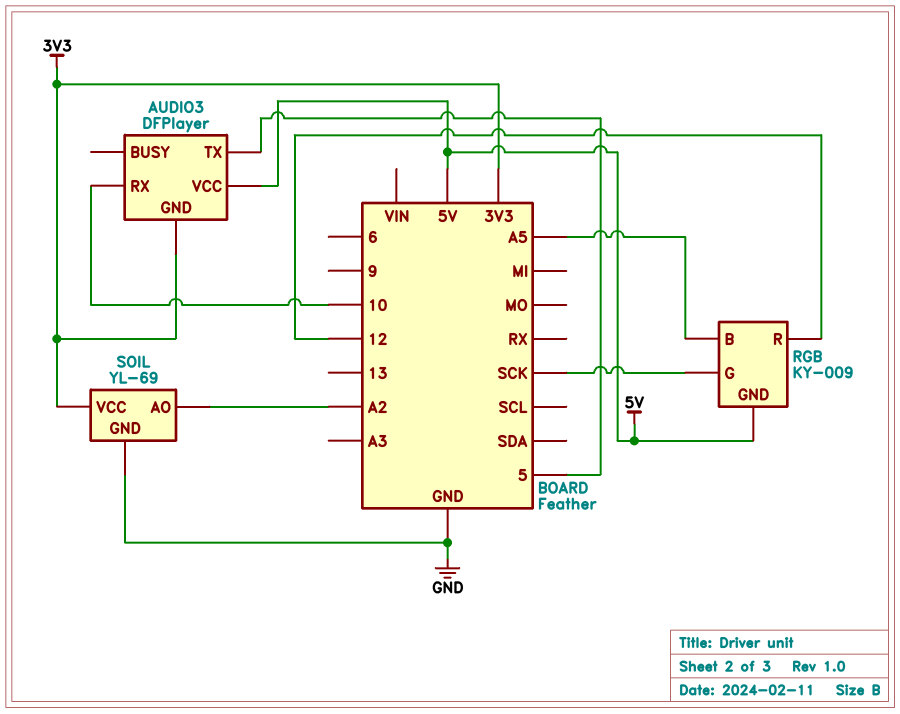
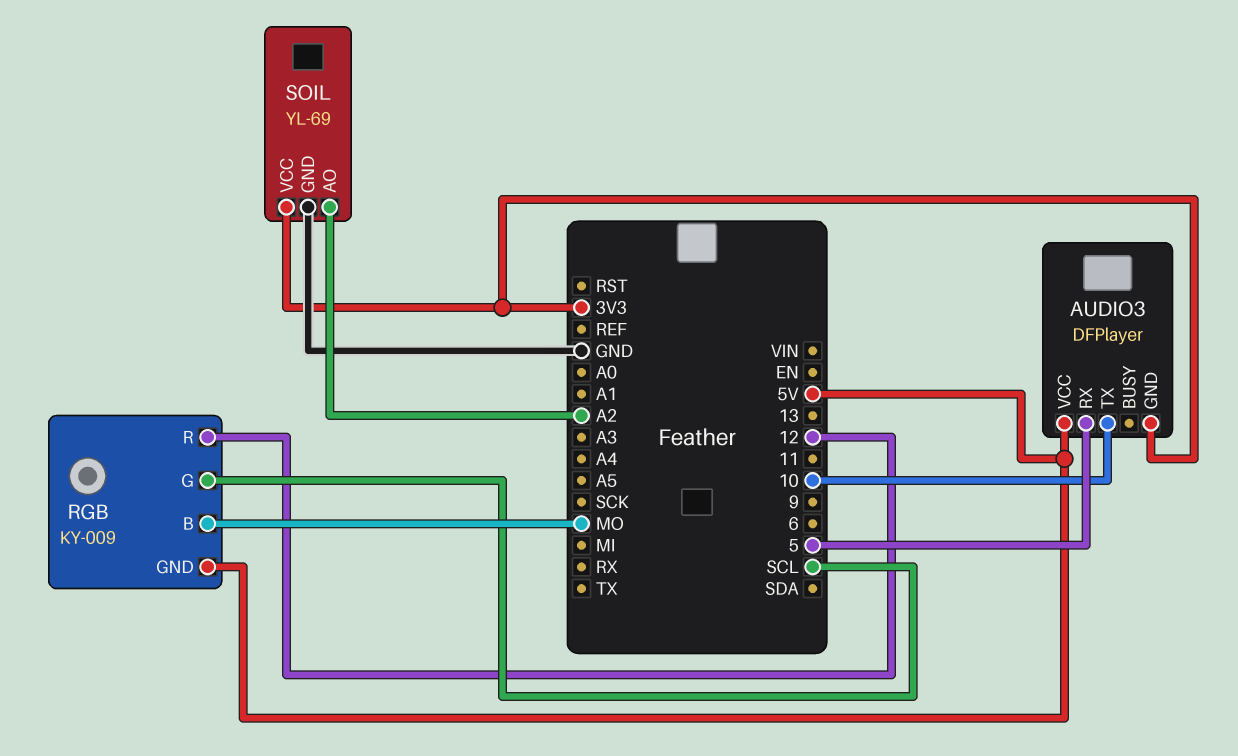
AUDIO3 pin RX: 10 -> 5
AUDIO3 pin TX: 5 -> 10
RGB pin B: A5 -> MO
RGB pin G: SCK -> SCL

